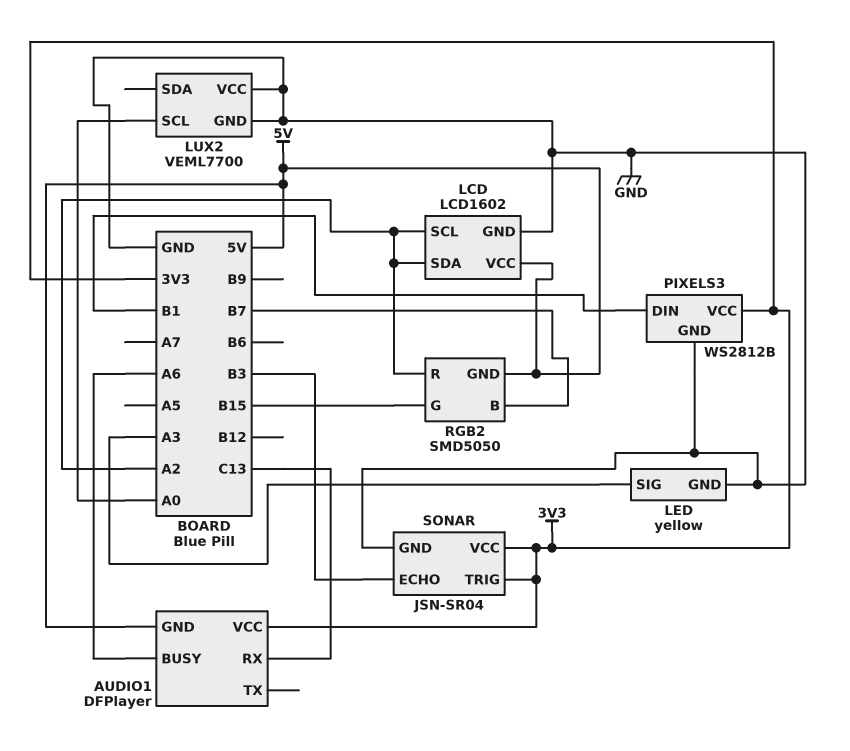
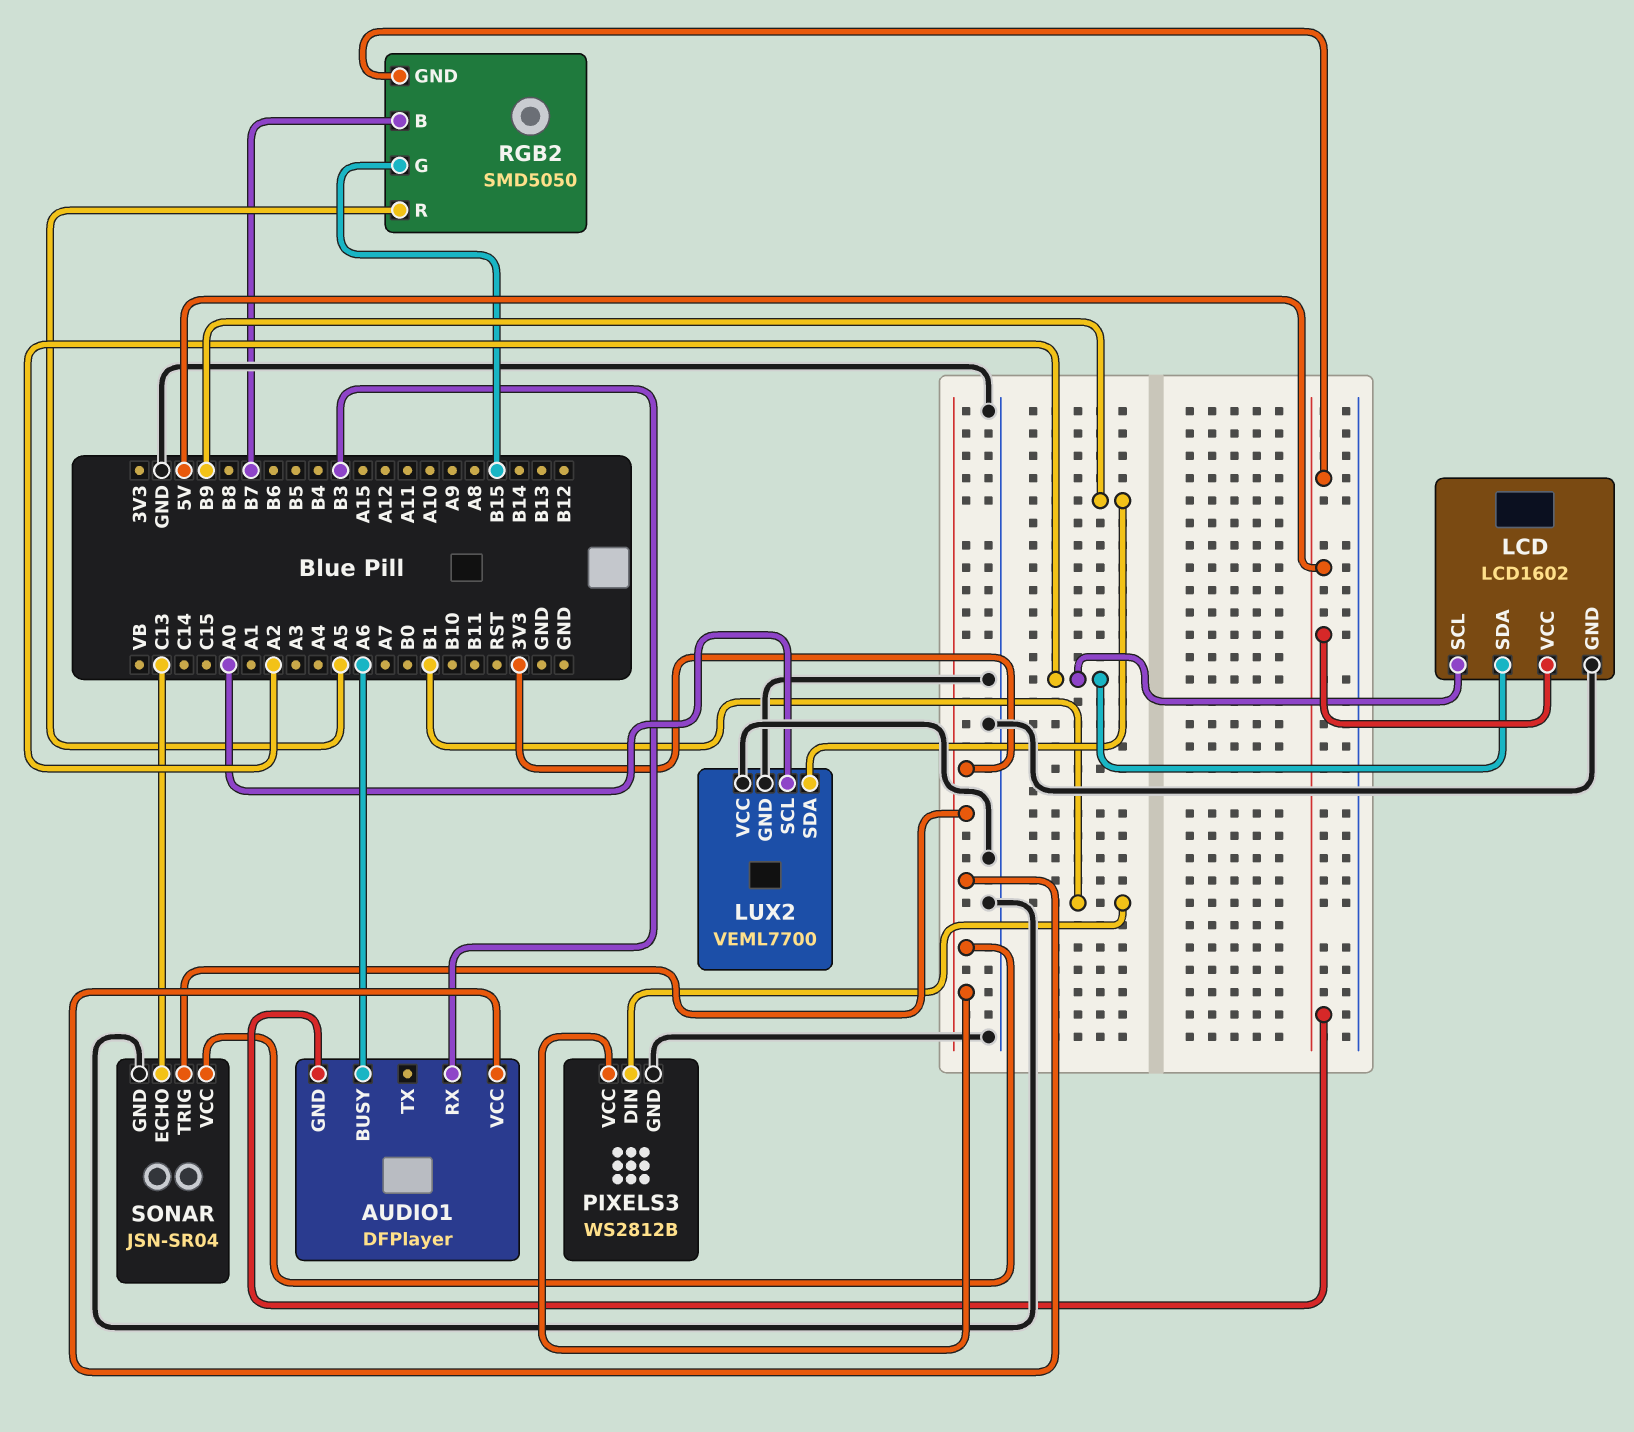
AUDIO1 pin RX: C13 -> B3
LED: yellow -> none
LED pin GND: GND -> none
LED pin SIG: A3 -> none
LUX2 pin SDA: none -> B9
RGB2 pin R: A2 -> A5
SONAR pin ECHO: B3 -> C13

